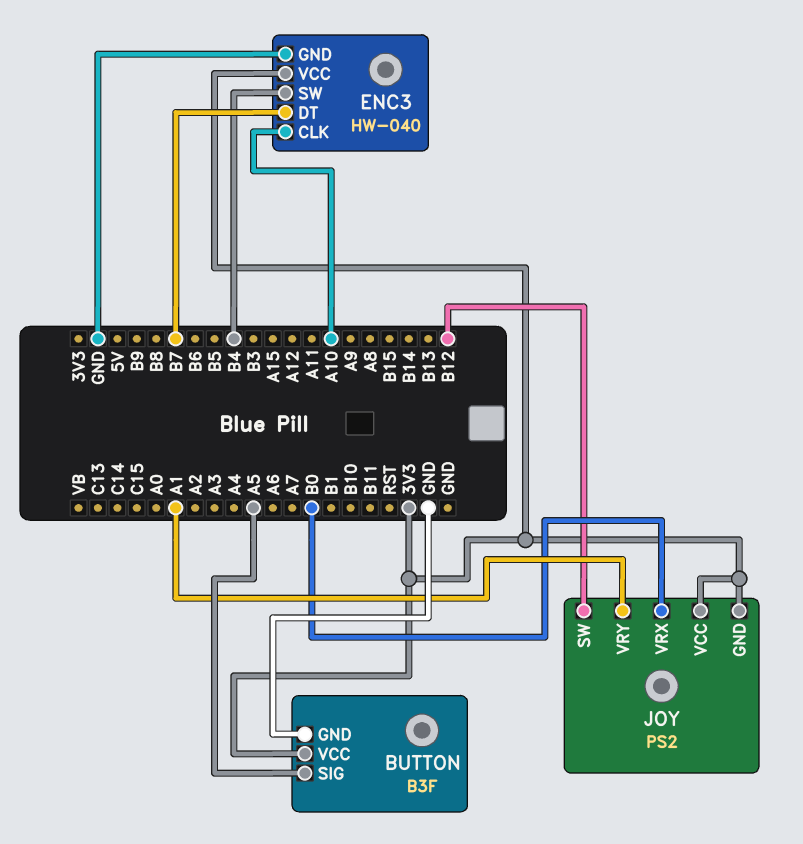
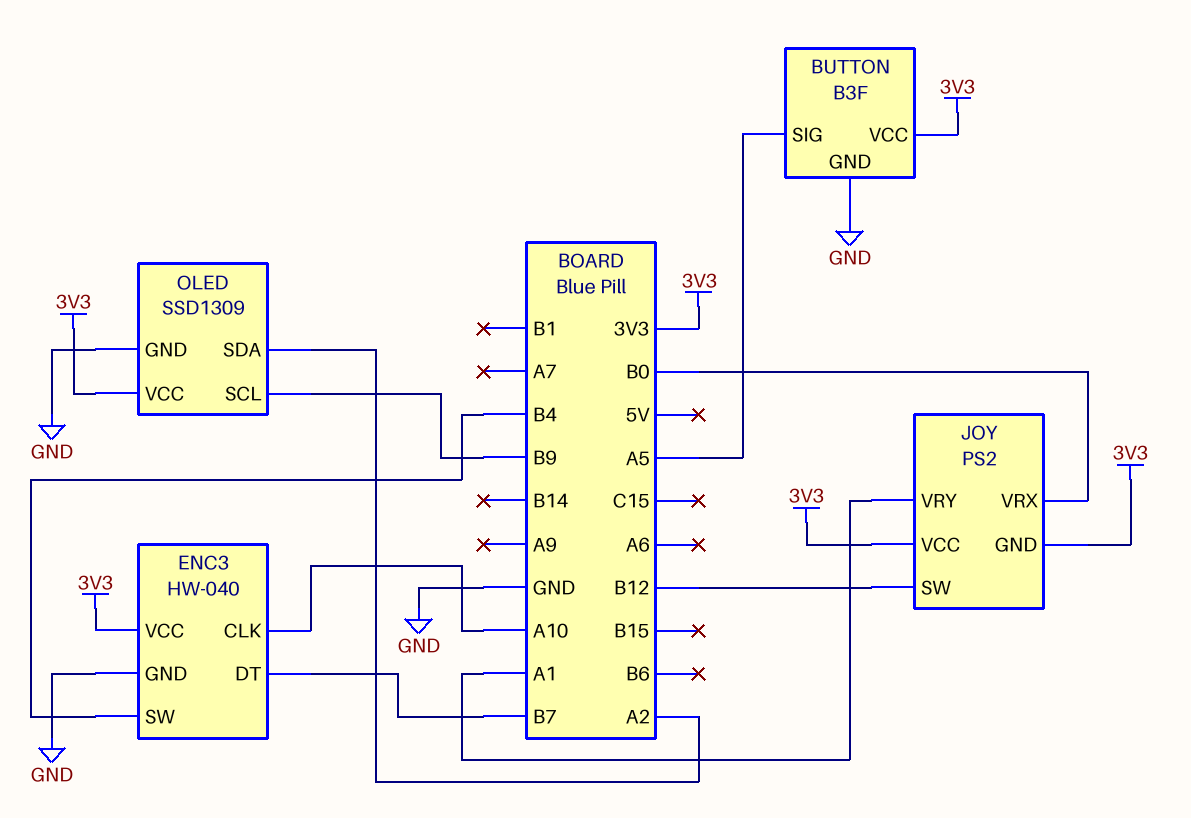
OLED: none -> SSD1309
OLED pin GND: none -> GND
OLED pin SCL: none -> B9
OLED pin SDA: none -> A2
OLED pin VCC: none -> 3V3

